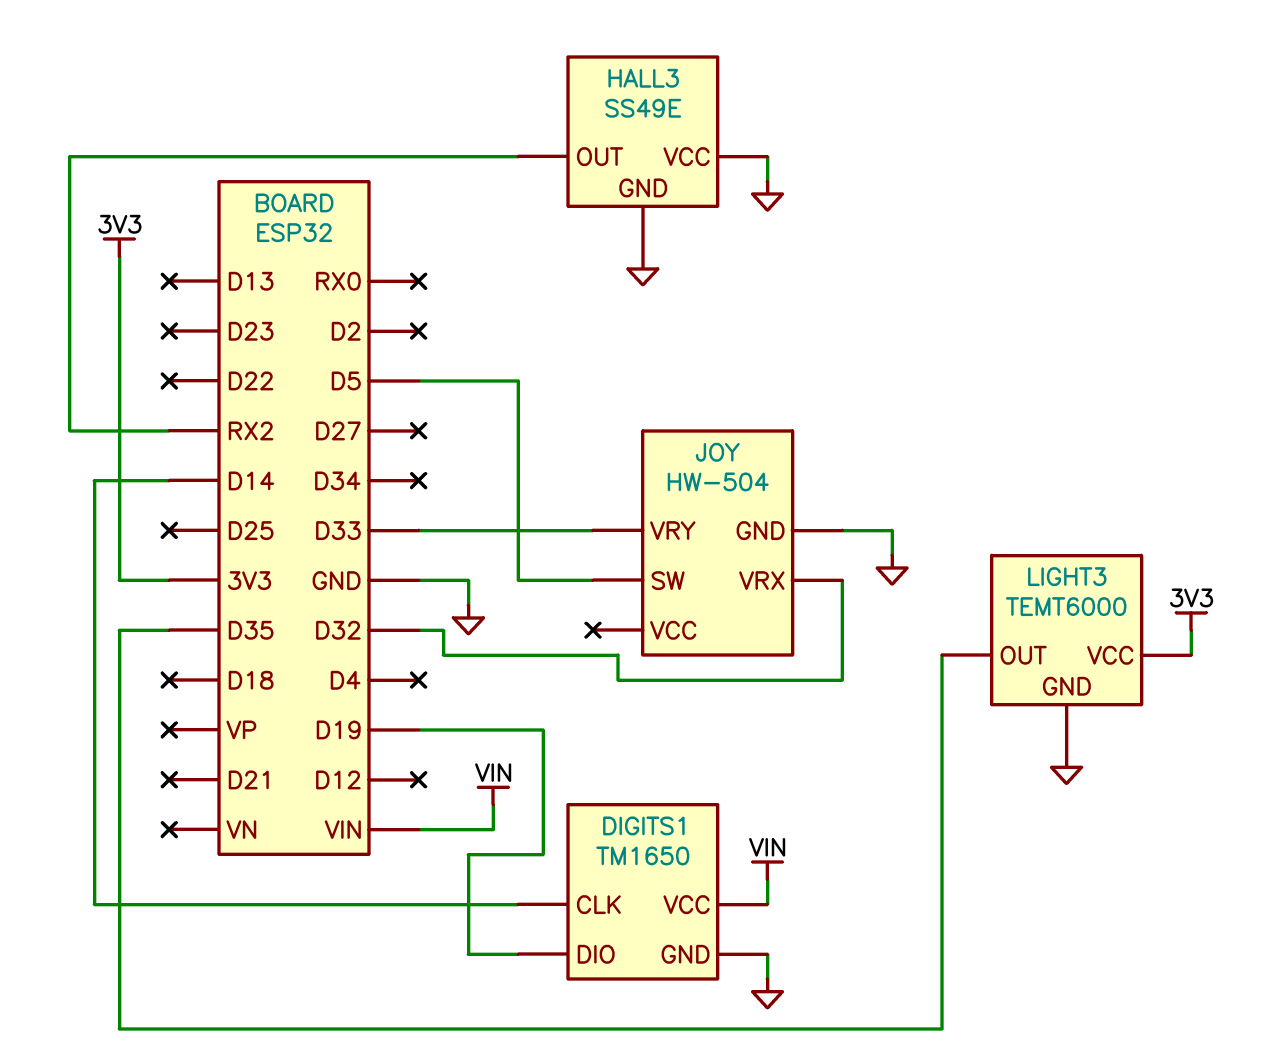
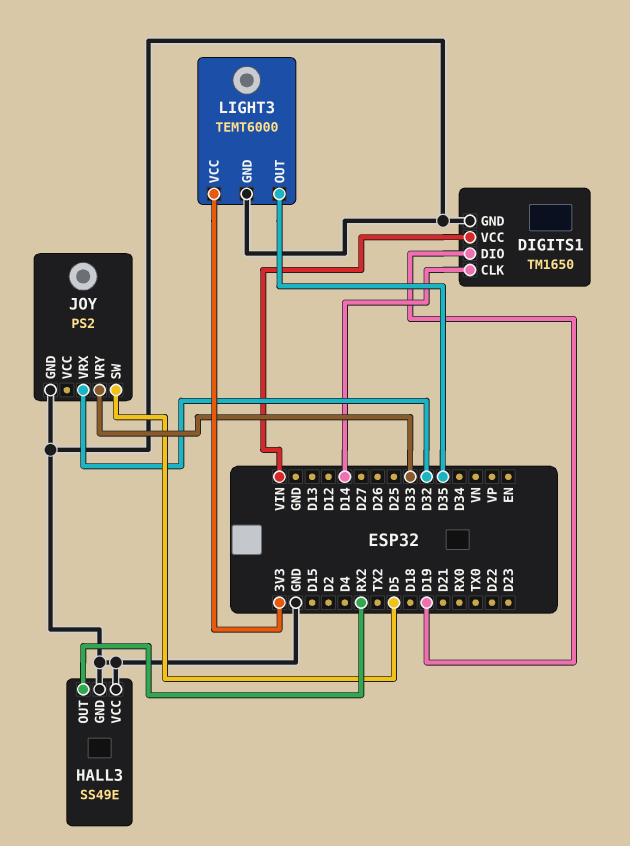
JOY: HW-504 -> PS2

